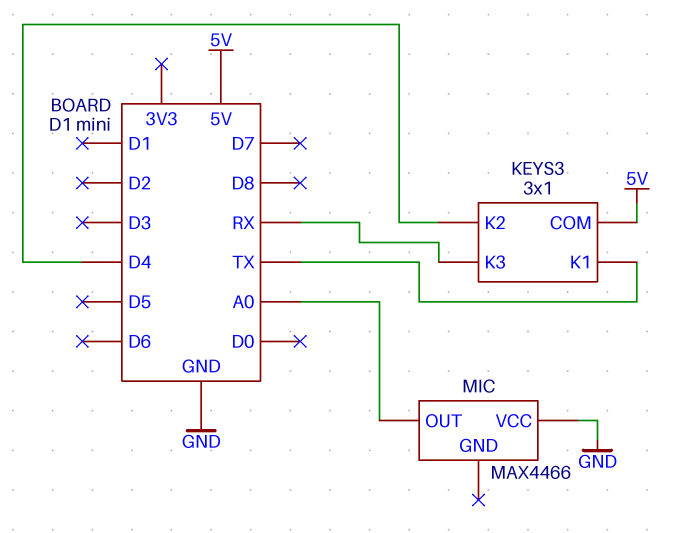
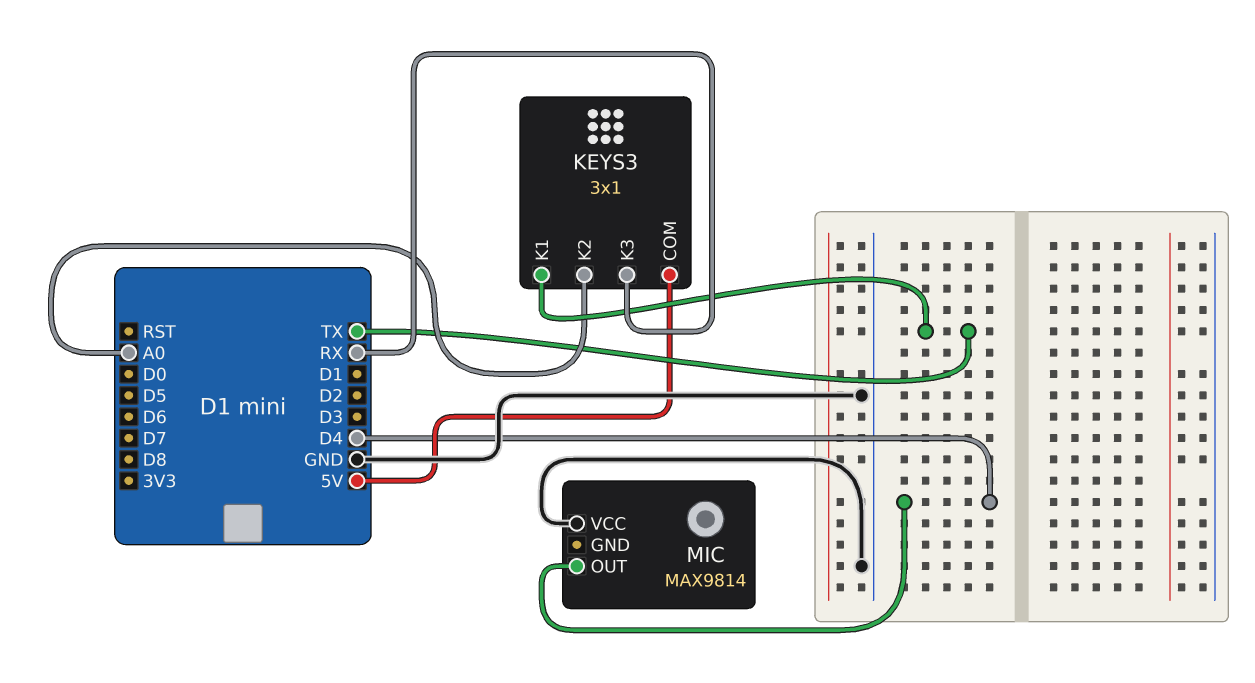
KEYS3 pin K2: D4 -> A0
MIC: MAX4466 -> MAX9814
MIC pin OUT: A0 -> D4

